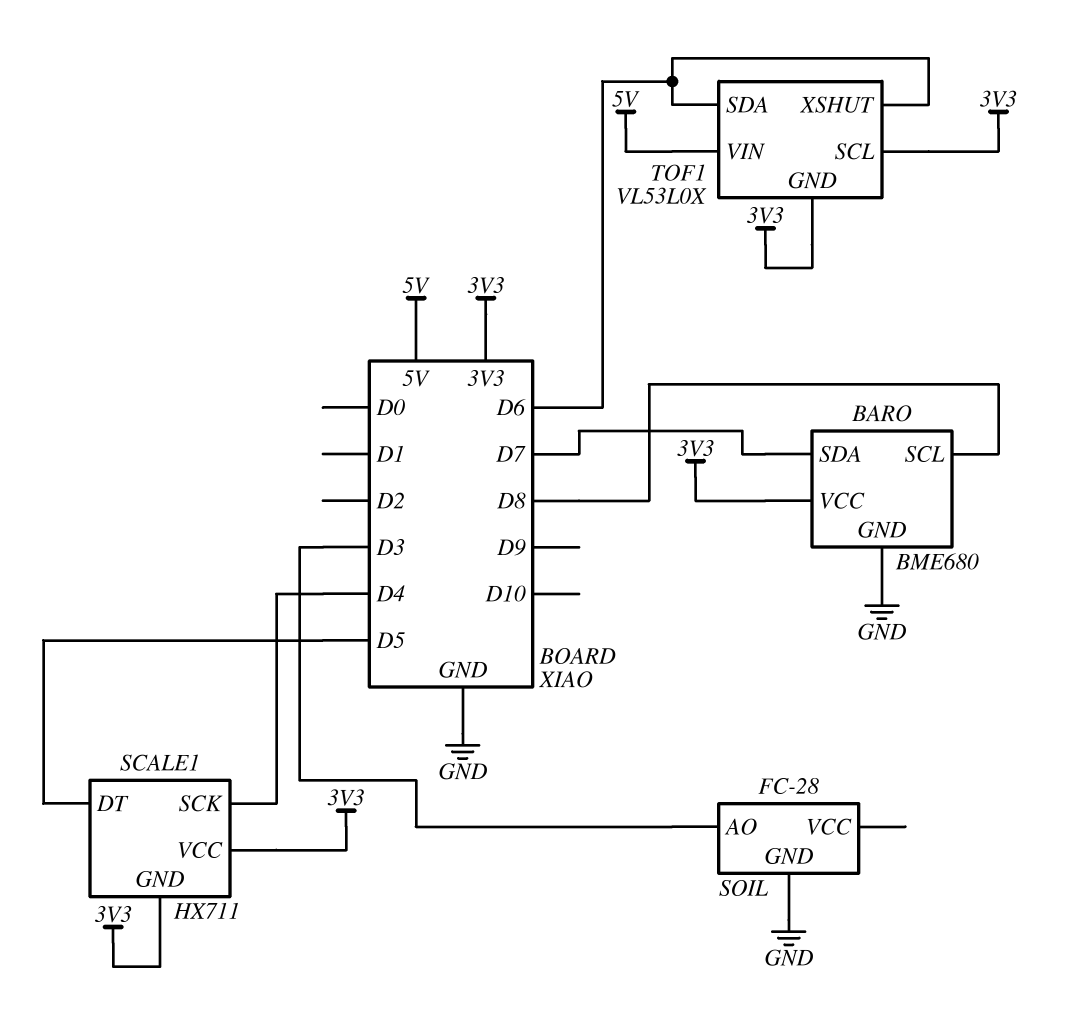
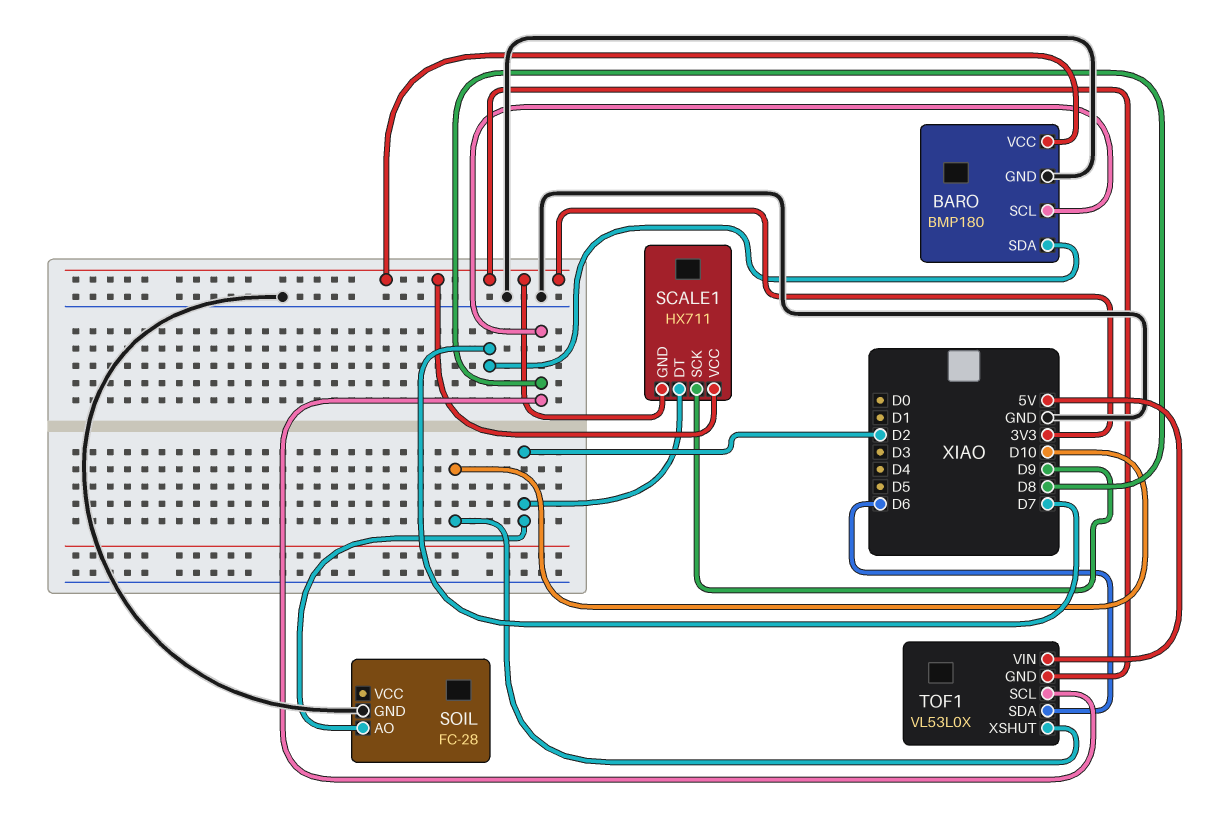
BARO: BME680 -> BMP180
SCALE1 pin DT: D5 -> D2
SCALE1 pin SCK: D4 -> D9
SOIL pin AO: D3 -> D2
TOF1 pin SCL: 3V3 -> D8
TOF1 pin XSHUT: D6 -> D10

